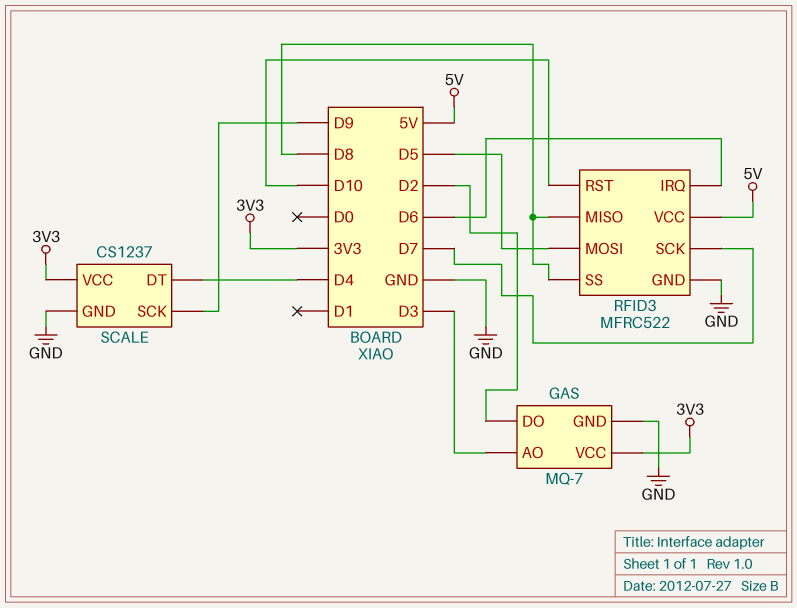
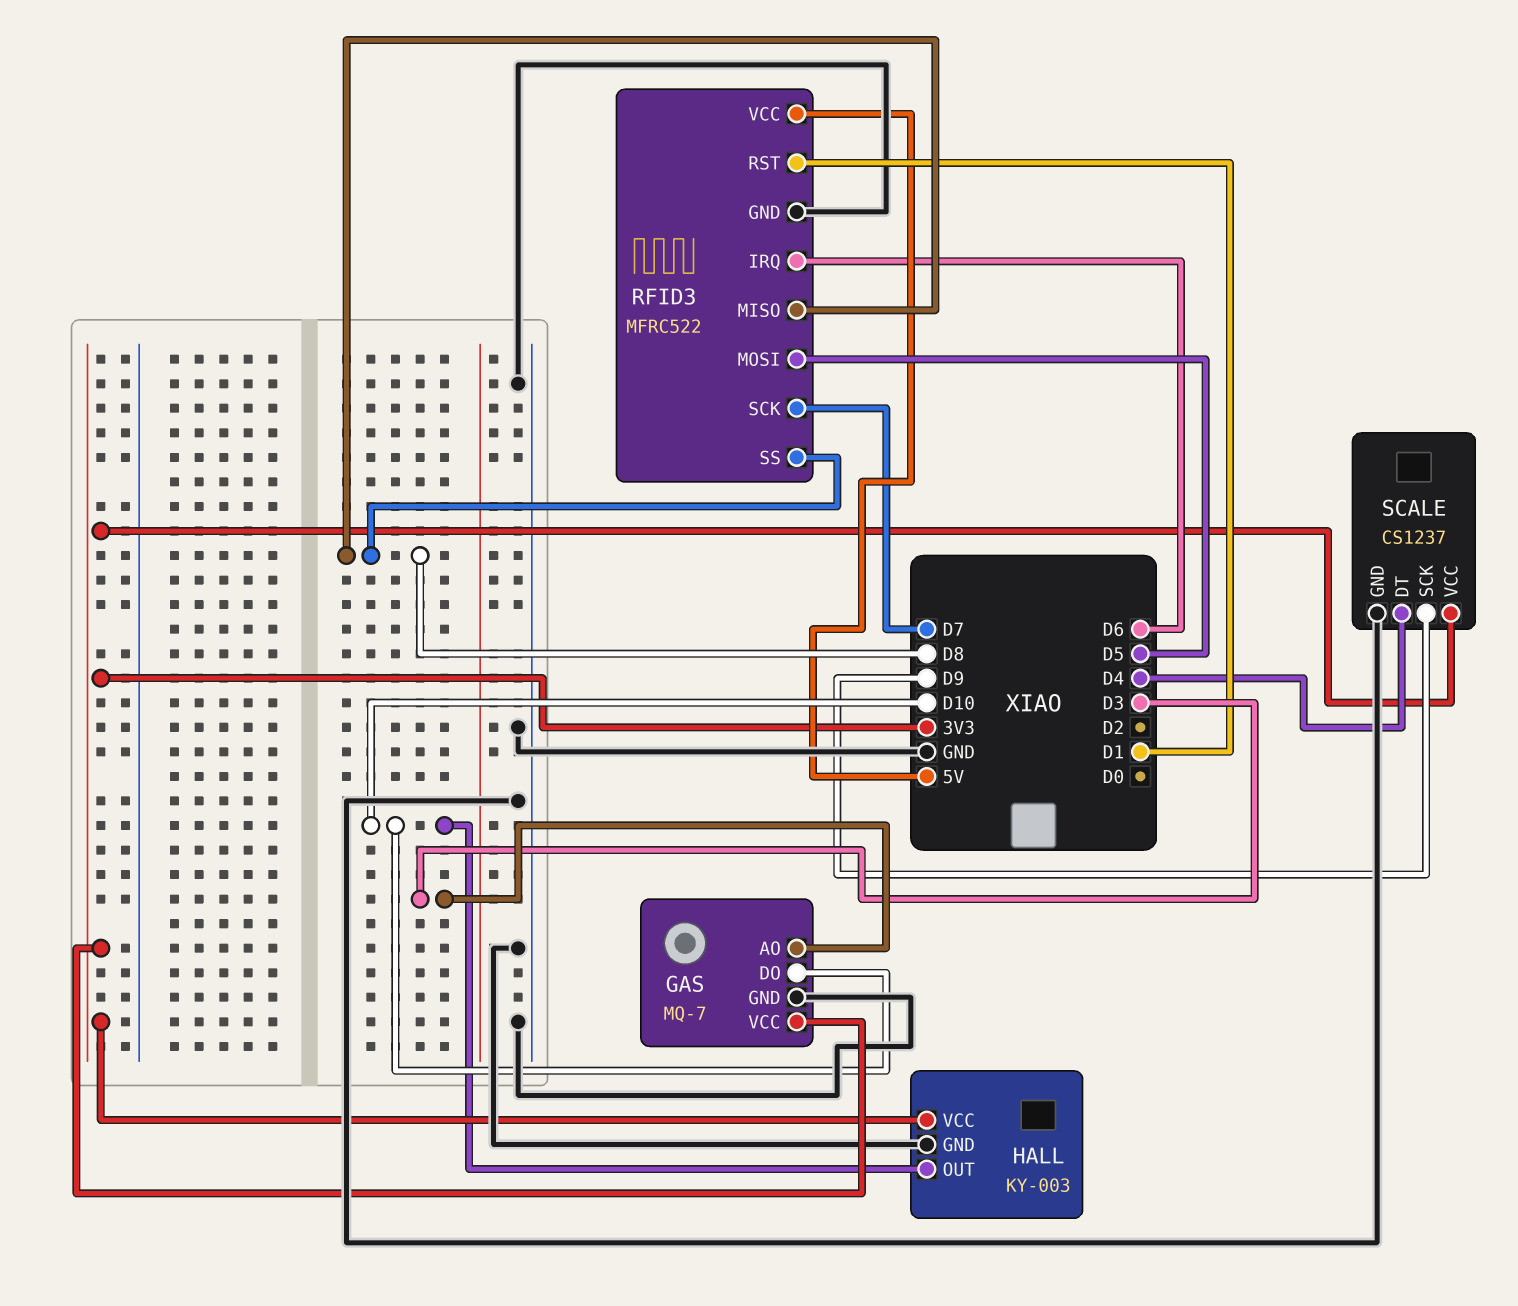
GAS pin DO: D2 -> D10
HALL: none -> KY-003
HALL pin GND: none -> GND
HALL pin OUT: none -> D10
HALL pin VCC: none -> 3V3
RFID3 pin RST: D10 -> D1

